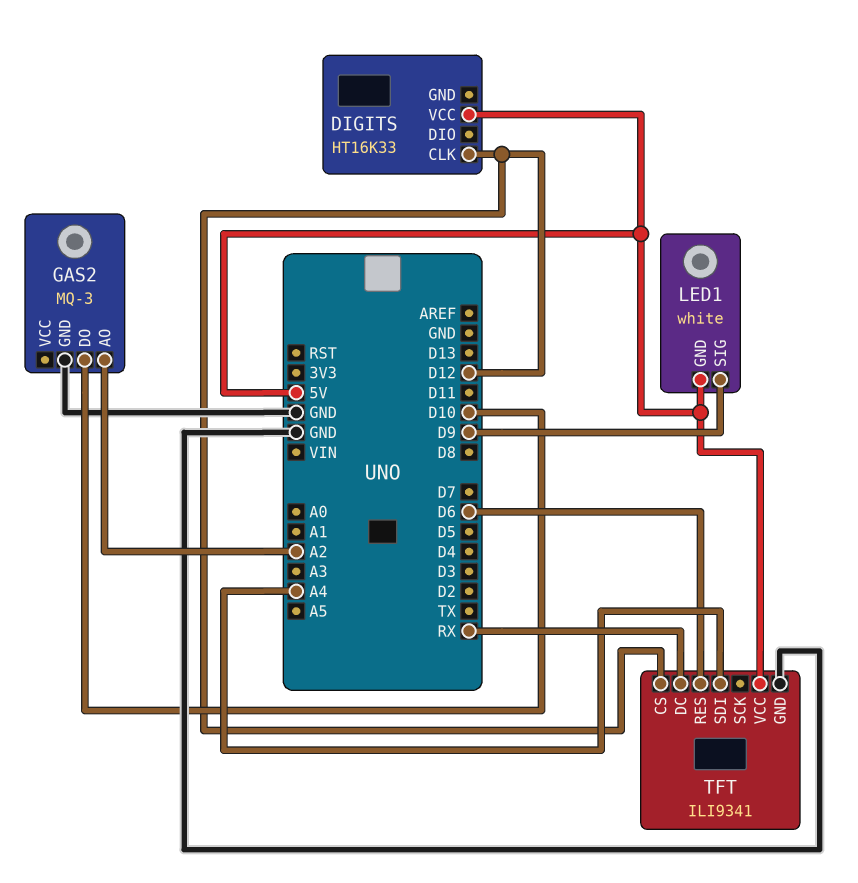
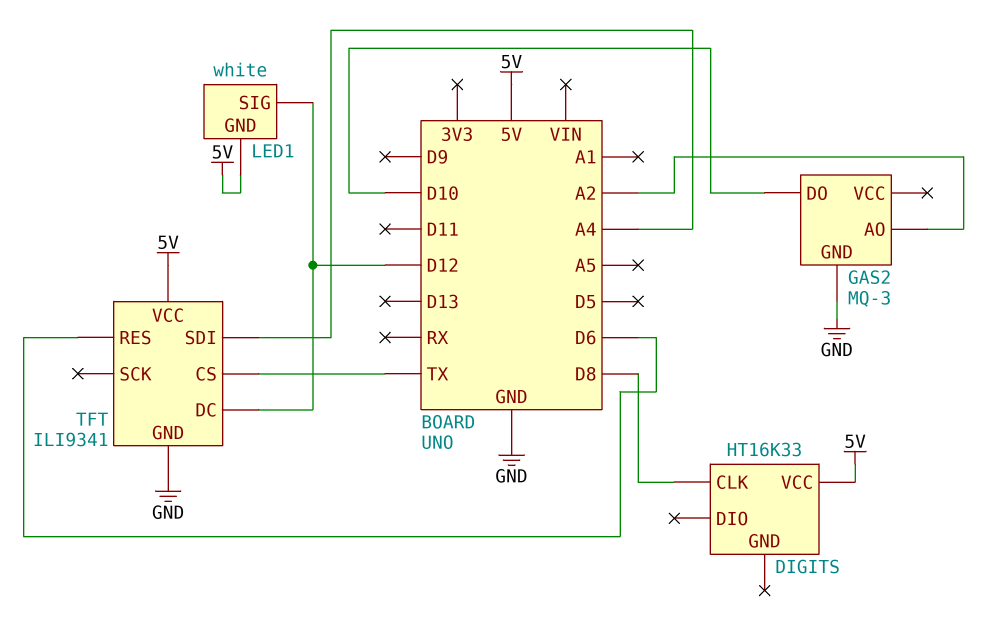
DIGITS pin CLK: D12 -> D8
LED1 pin SIG: D9 -> D12
TFT pin CS: D12 -> TX
TFT pin DC: RX -> D12

